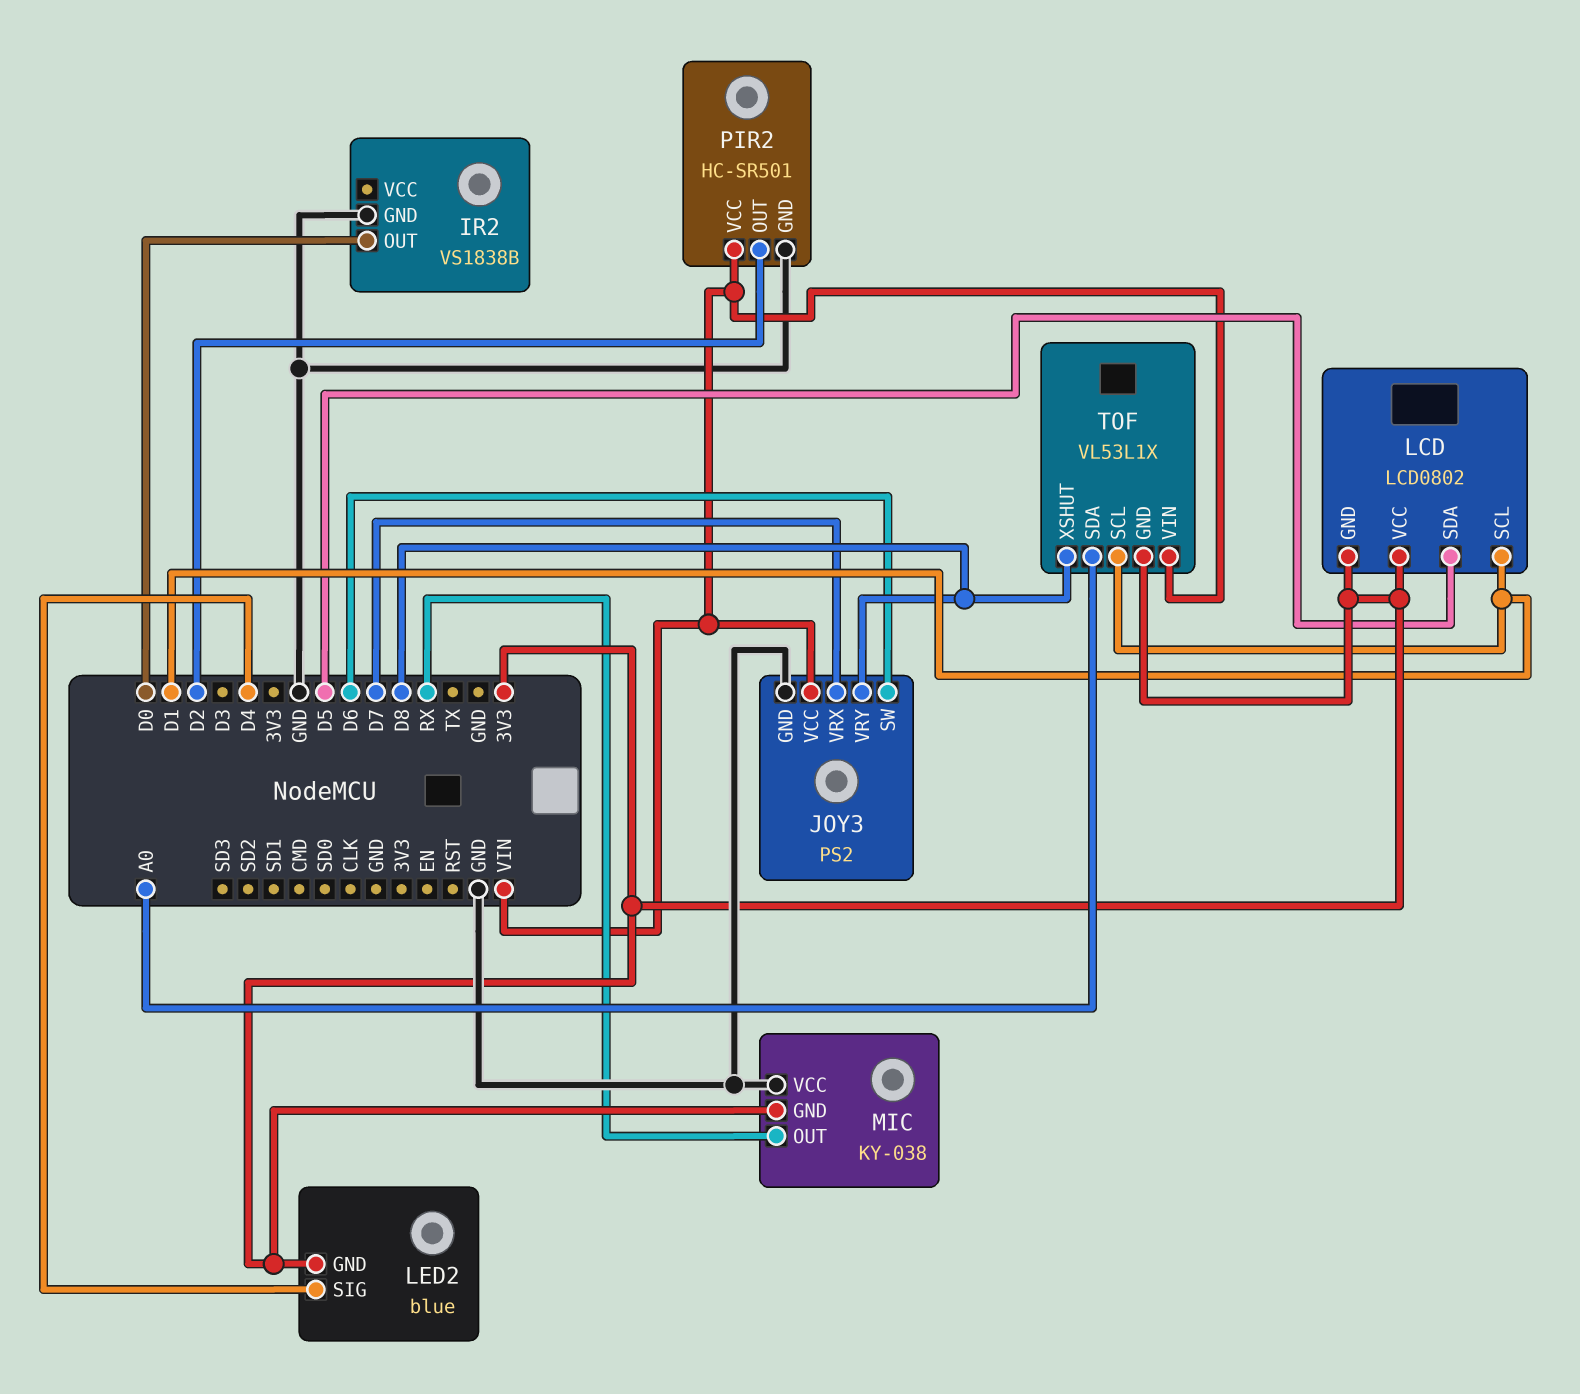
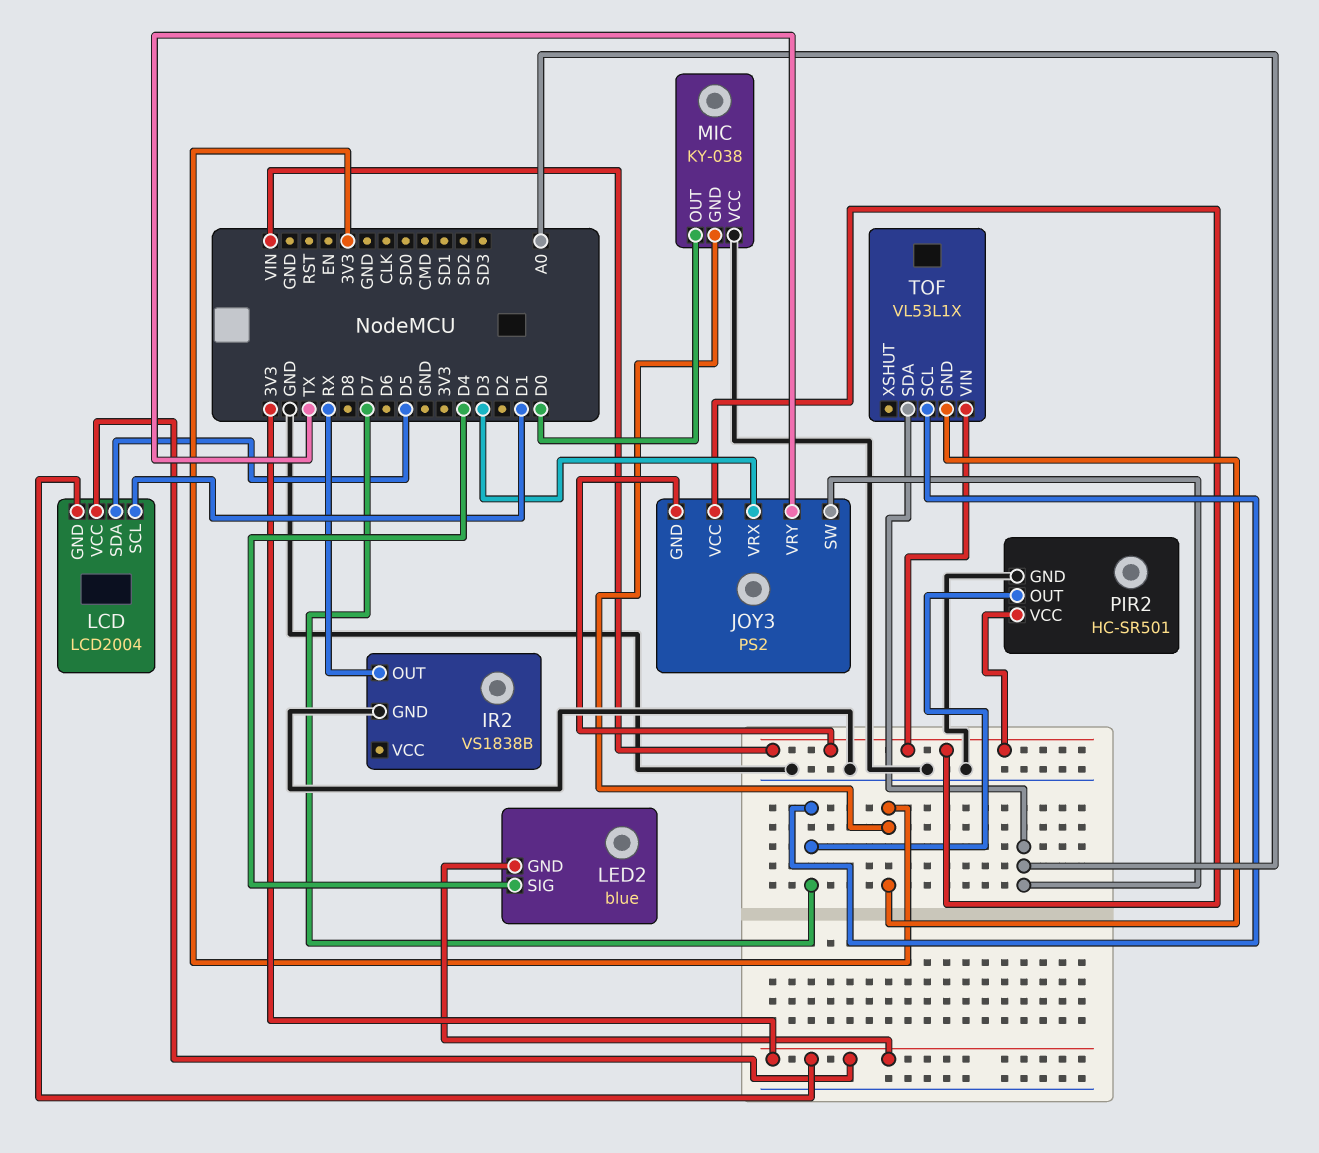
IR2 pin OUT: D0 -> RX
JOY3 pin GND: GND -> VIN
JOY3 pin SW: D6 -> A0
JOY3 pin VRX: D7 -> D3
JOY3 pin VRY: D8 -> TX
LCD: LCD0802 -> LCD2004
MIC pin OUT: RX -> D0
PIR2 pin OUT: D2 -> D7
TOF pin SCL: D1 -> D7
TOF pin XSHUT: D8 -> none

